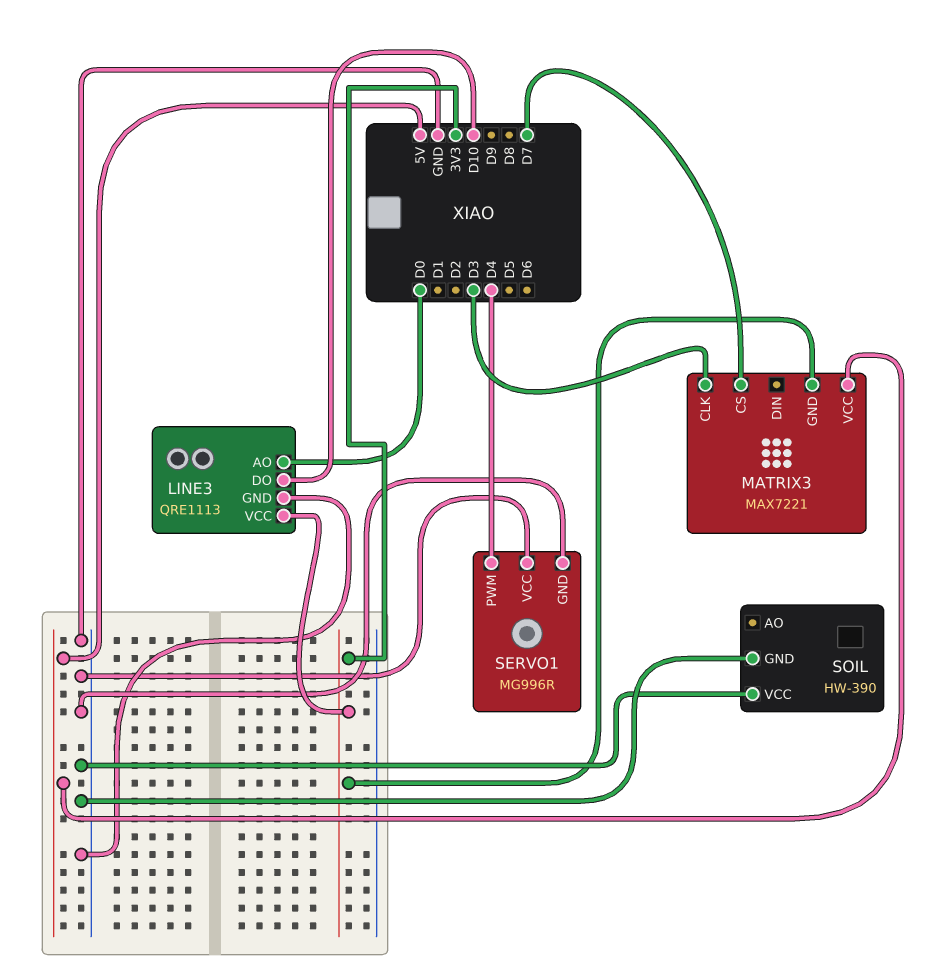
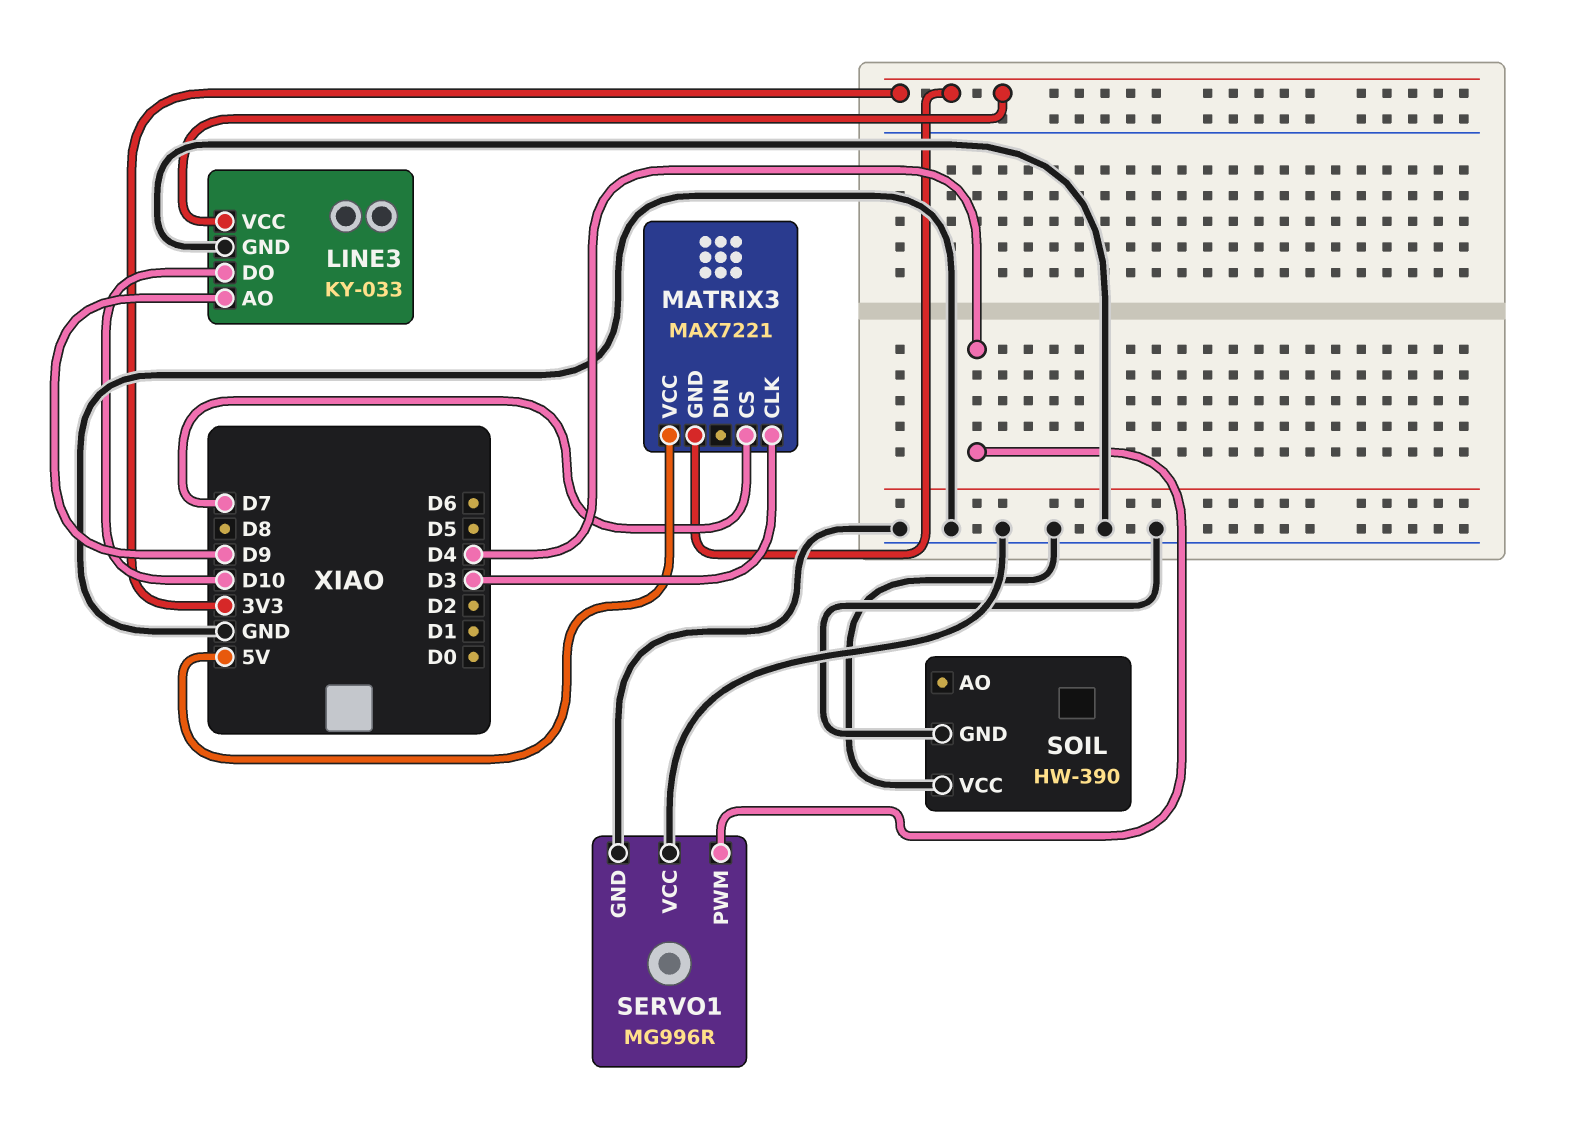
LINE3: QRE1113 -> KY-033
LINE3 pin AO: D0 -> D9

